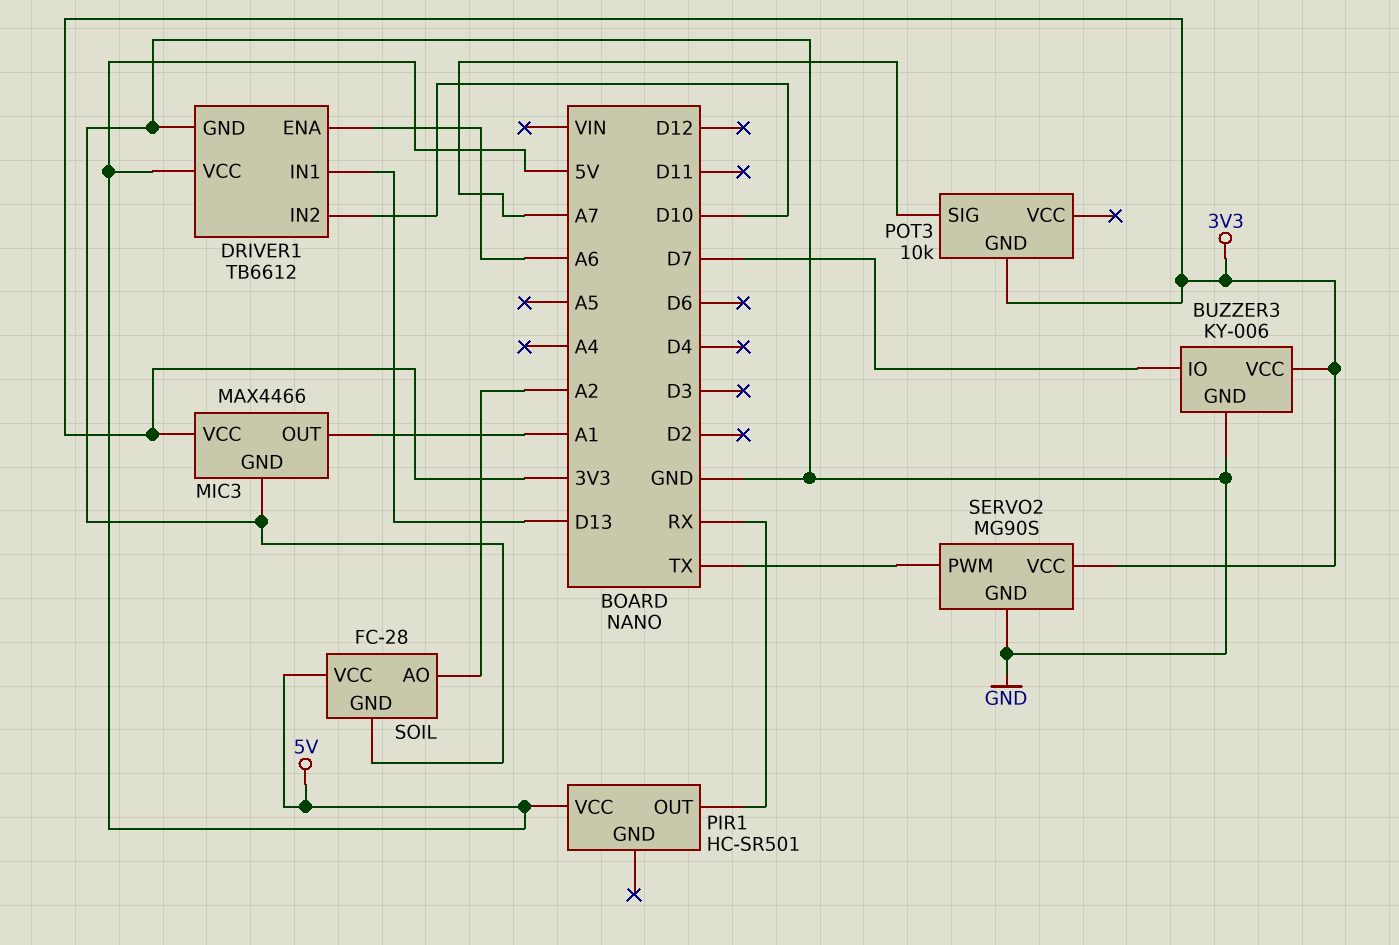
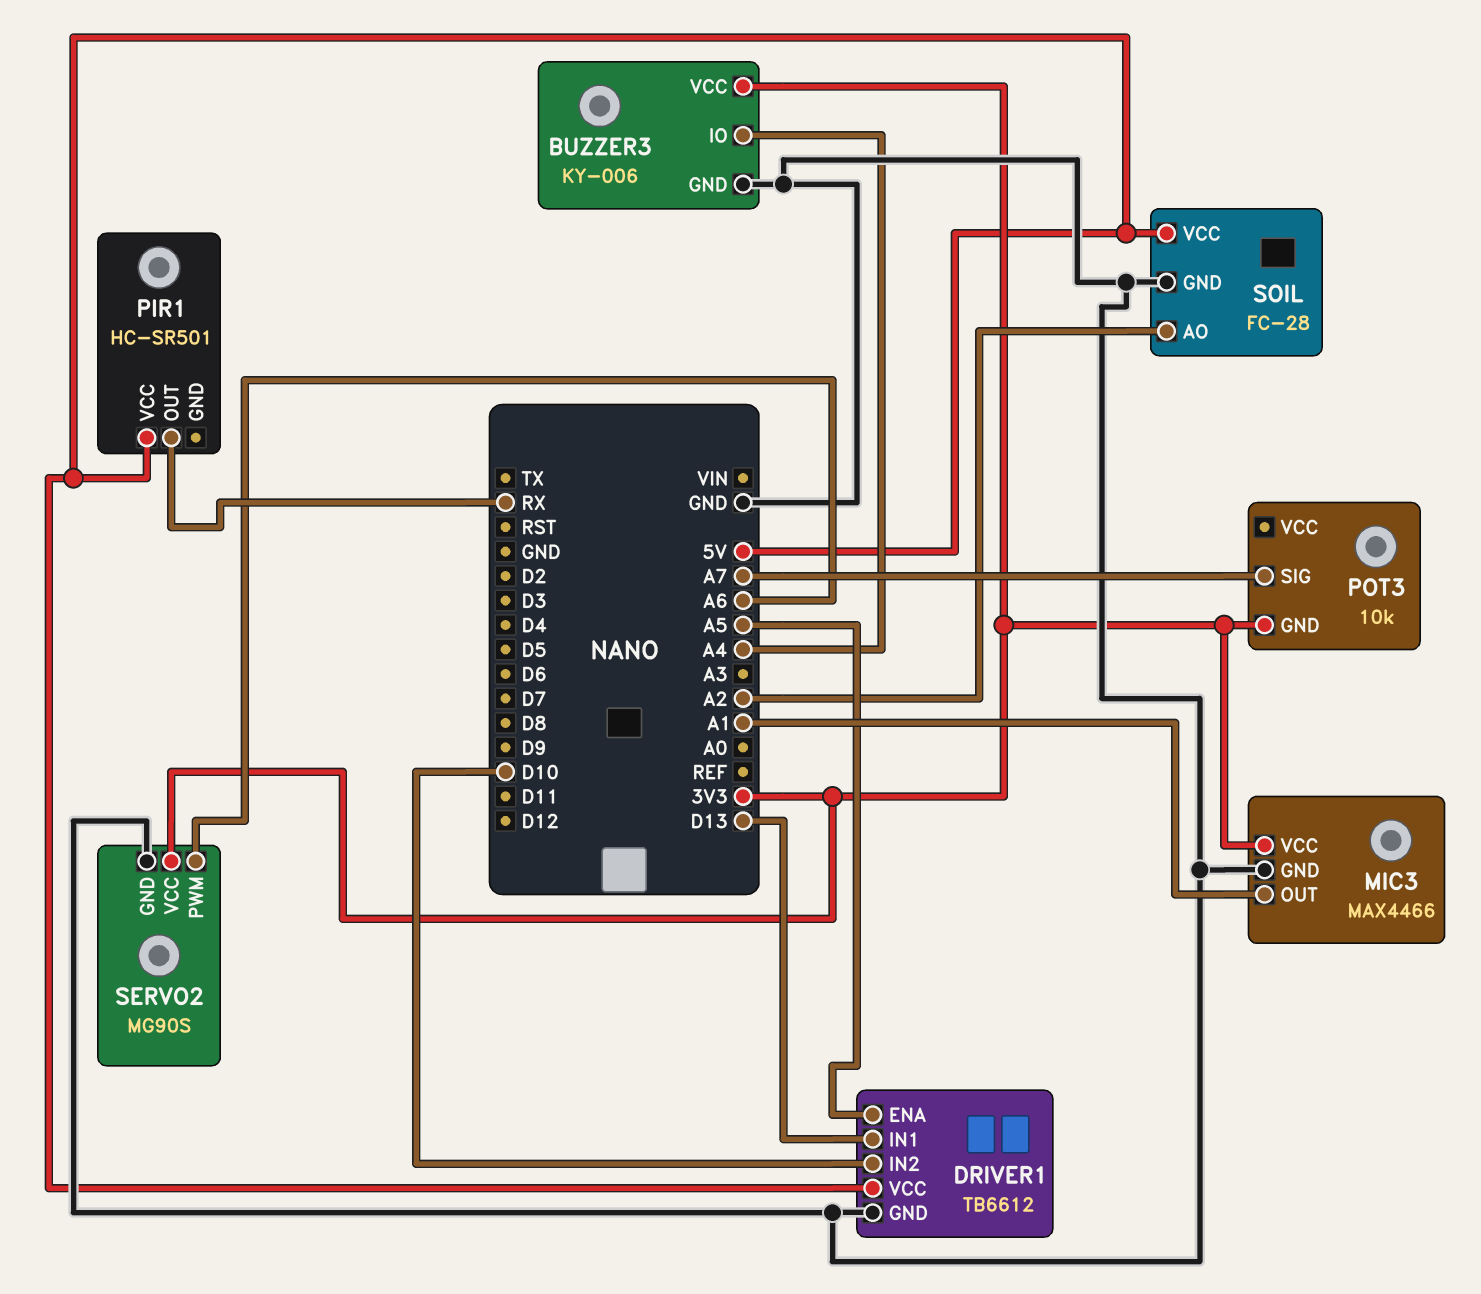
BUZZER3 pin IO: D7 -> A4
DRIVER1 pin ENA: A6 -> A5
SERVO2 pin PWM: TX -> A6

